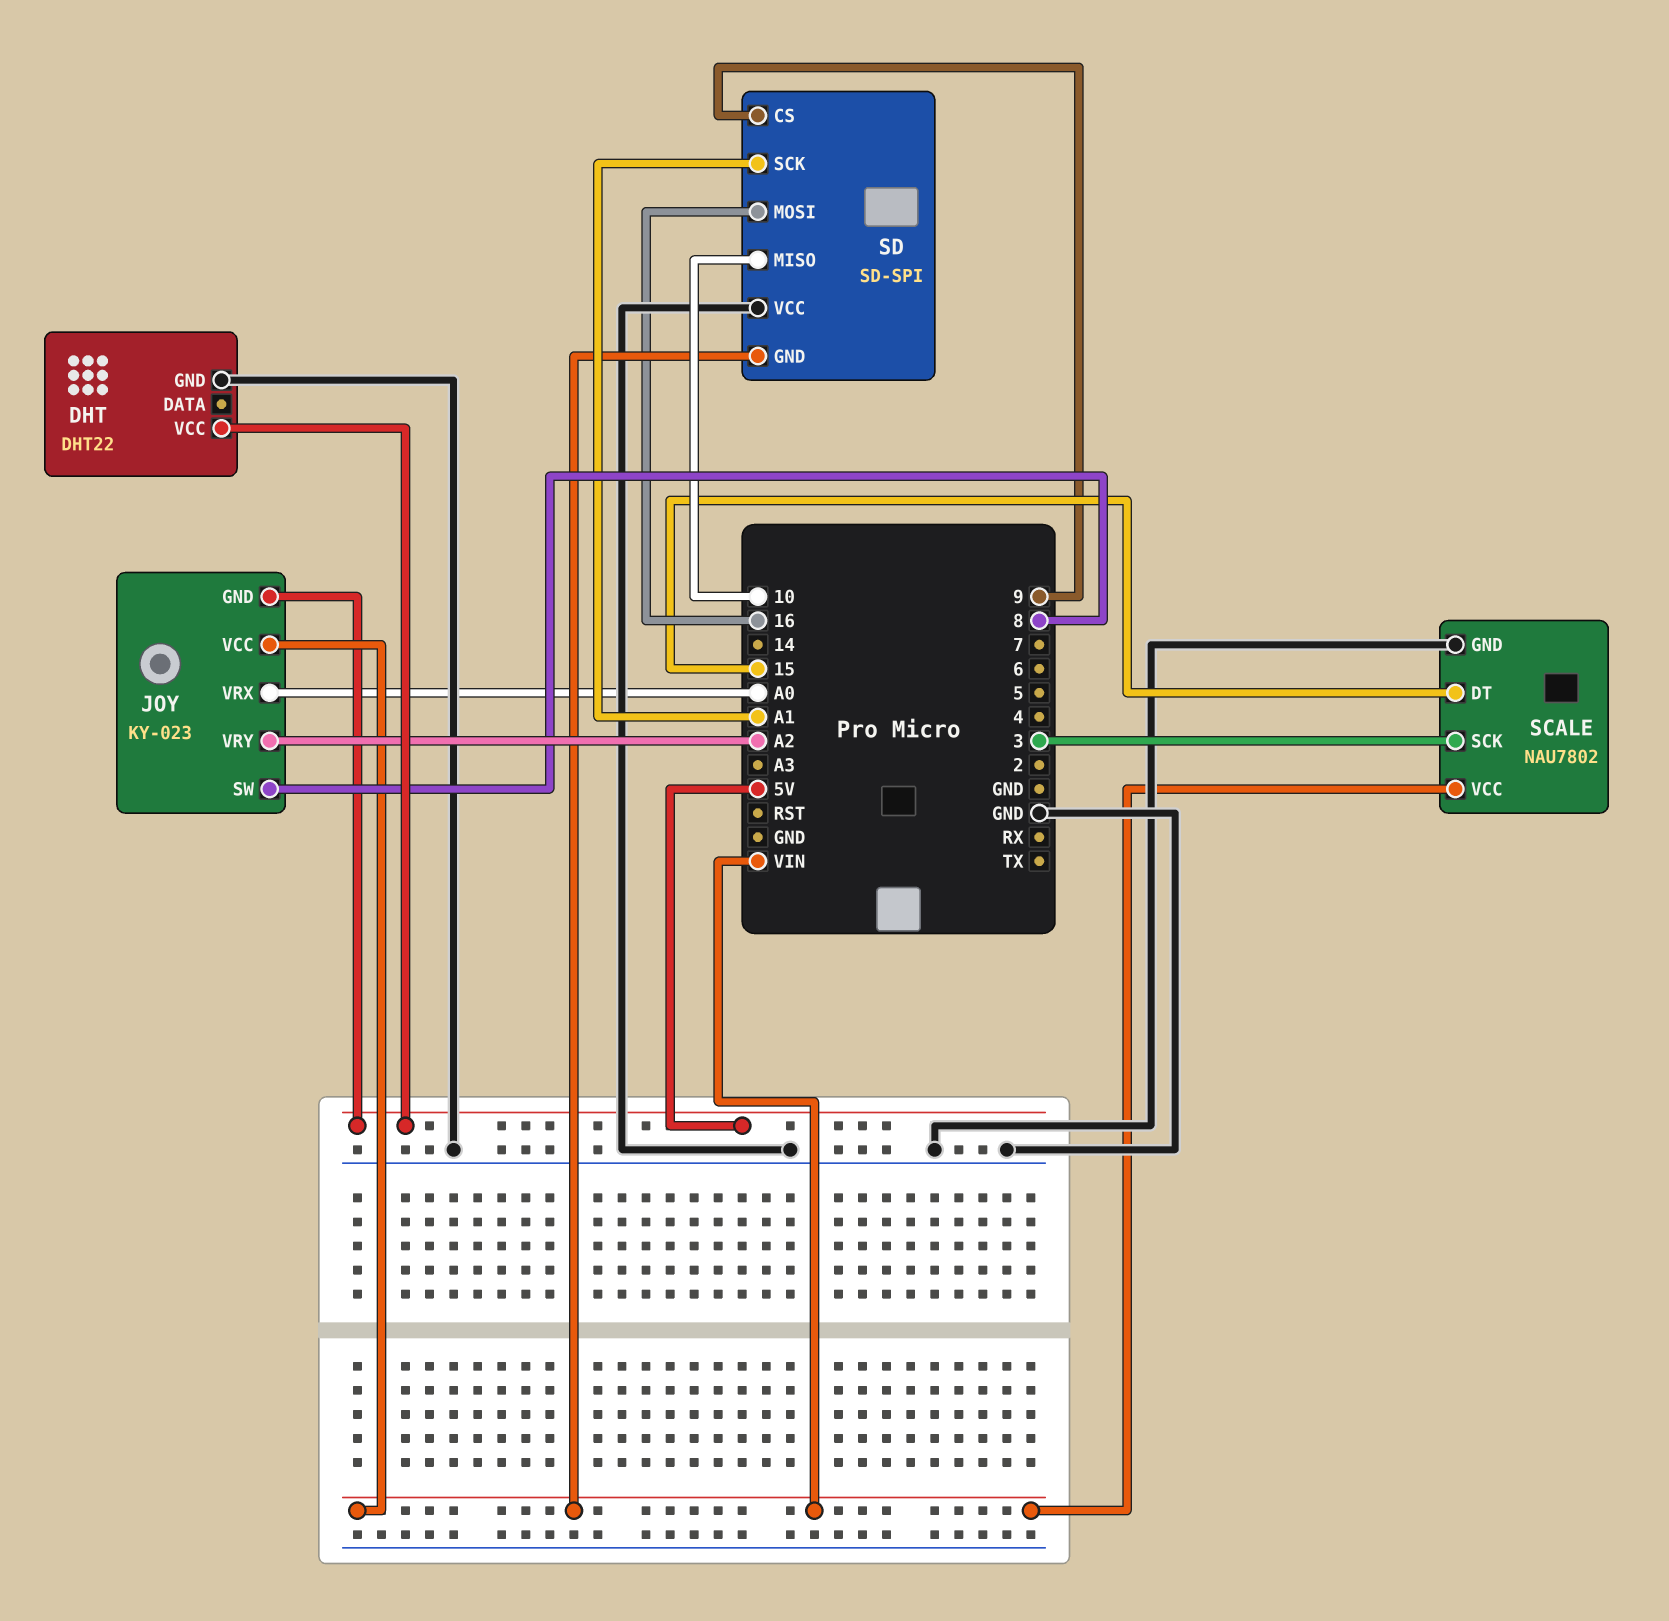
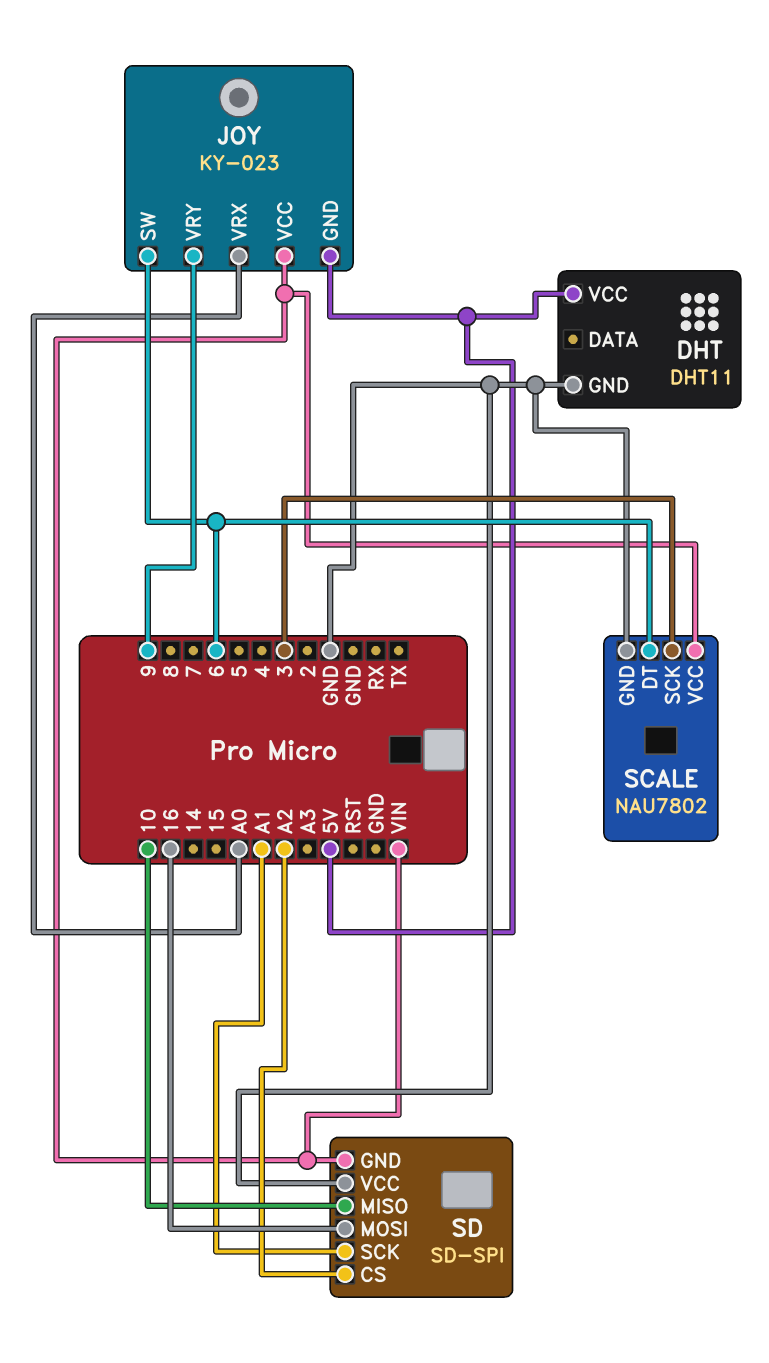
DHT: DHT22 -> DHT11
JOY pin SW: 8 -> 6
JOY pin VRY: A2 -> 9
SCALE pin DT: 15 -> 6
SD pin CS: 9 -> A2

